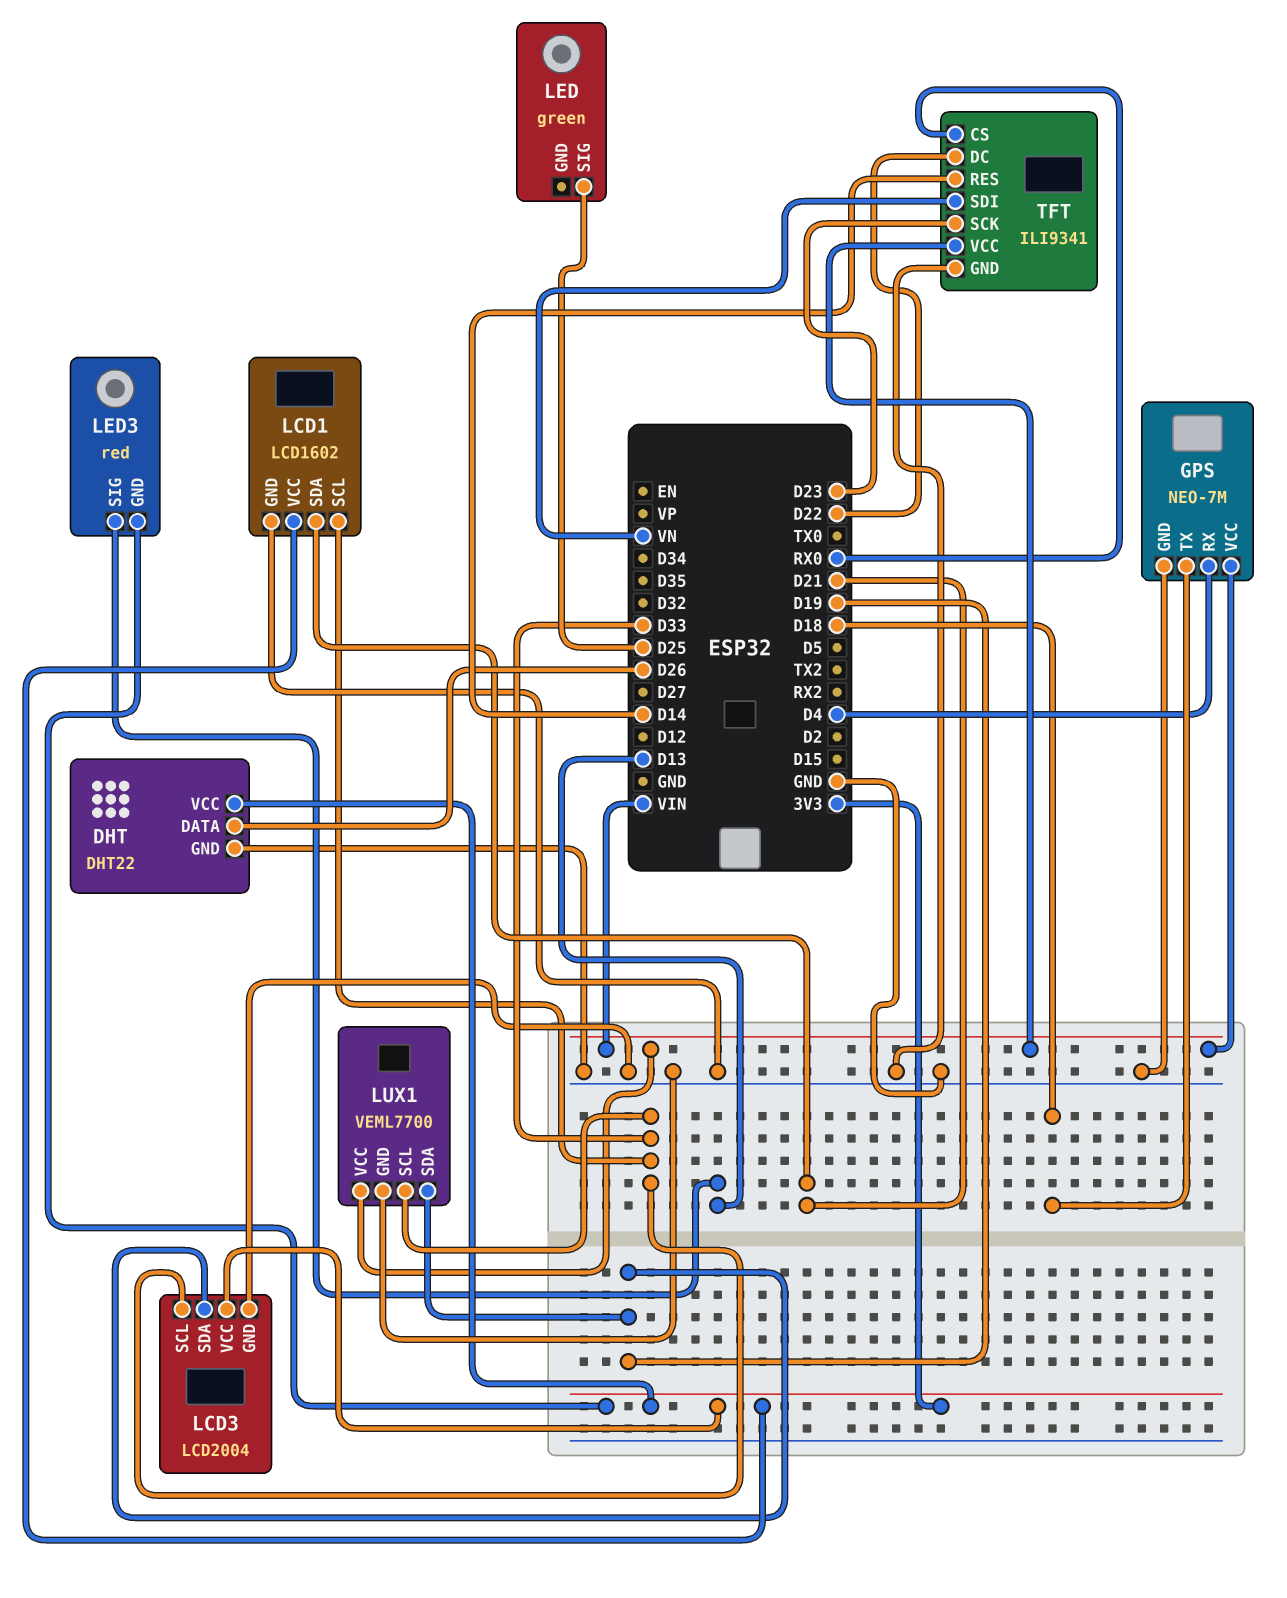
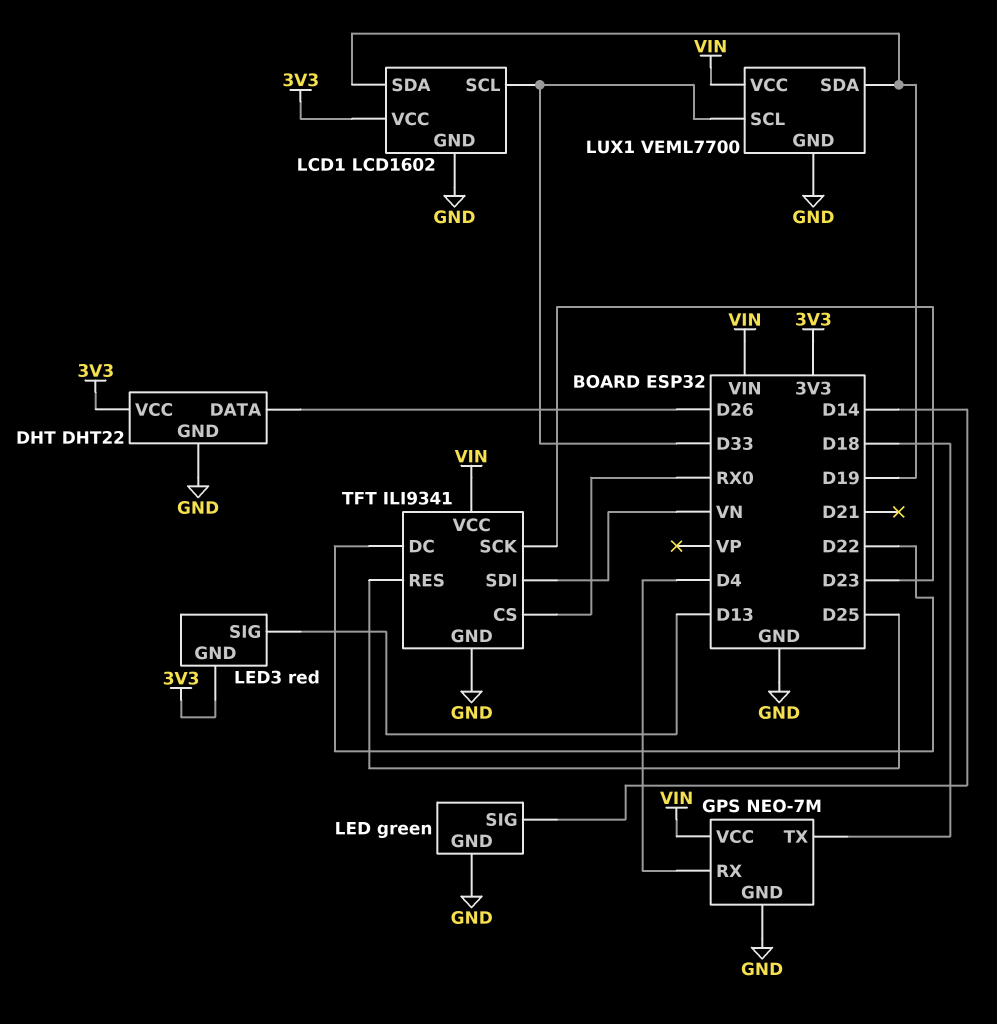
LCD1 pin SDA: D21 -> D19
LCD3: LCD2004 -> none
LCD3 pin GND: GND -> none
LCD3 pin SCL: D33 -> none
LCD3 pin SDA: D19 -> none
LCD3 pin VCC: 3V3 -> none
LED pin GND: none -> GND
LED pin SIG: D25 -> D14
TFT pin RES: D14 -> D25

